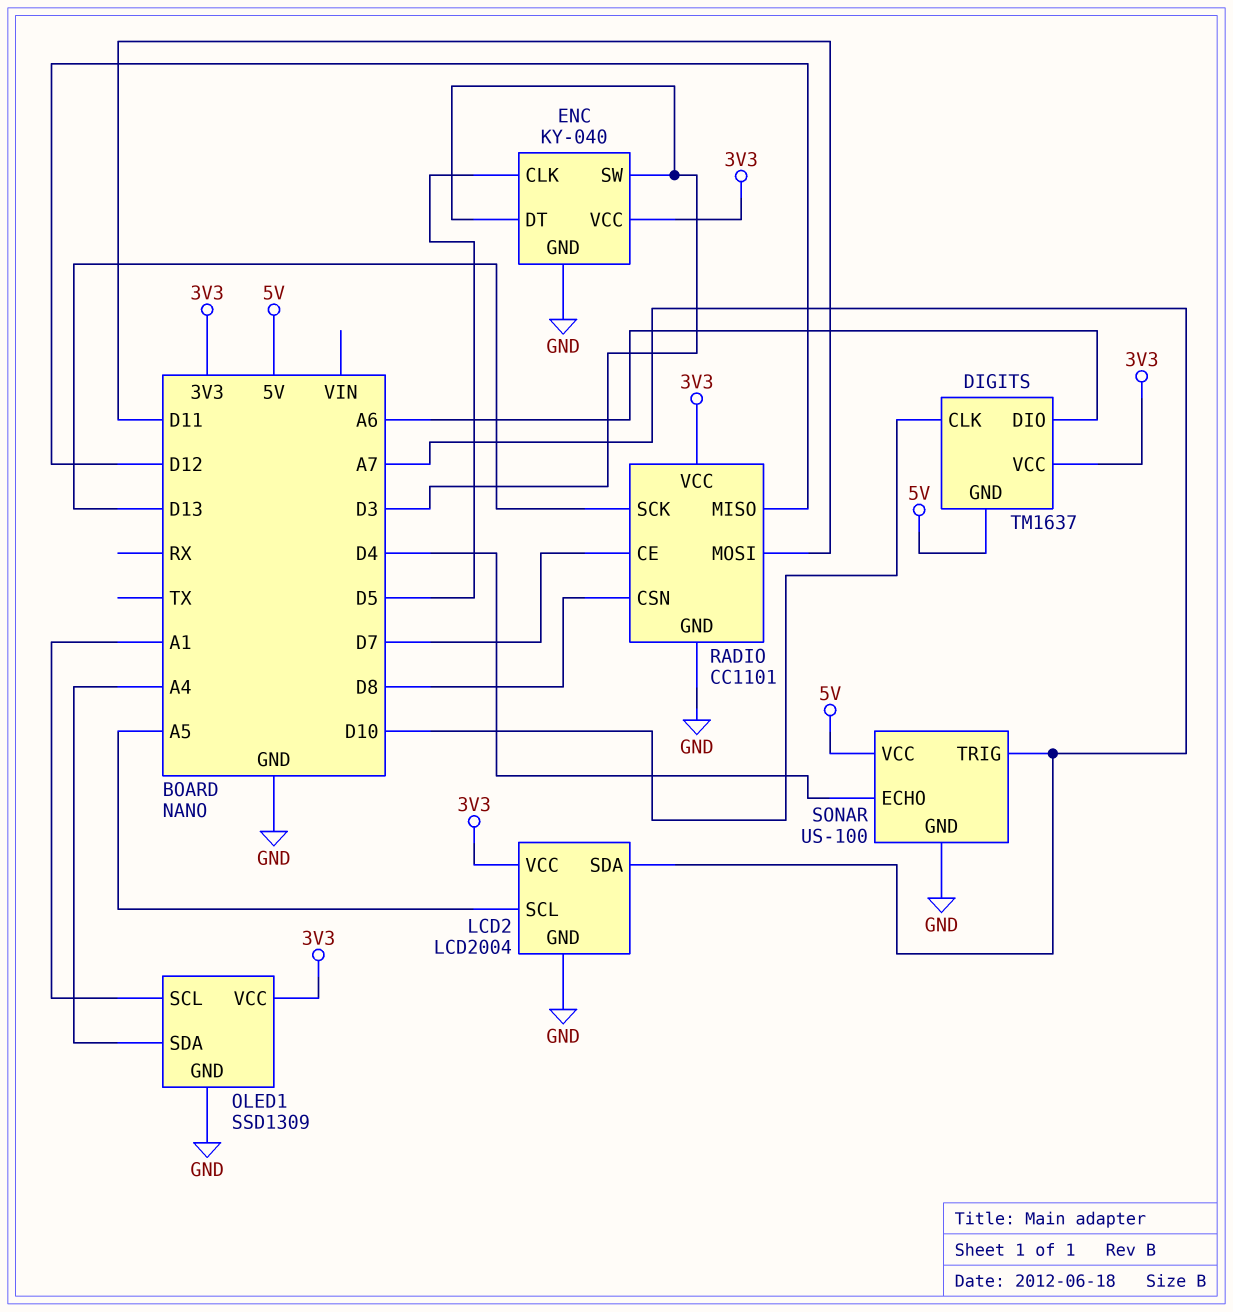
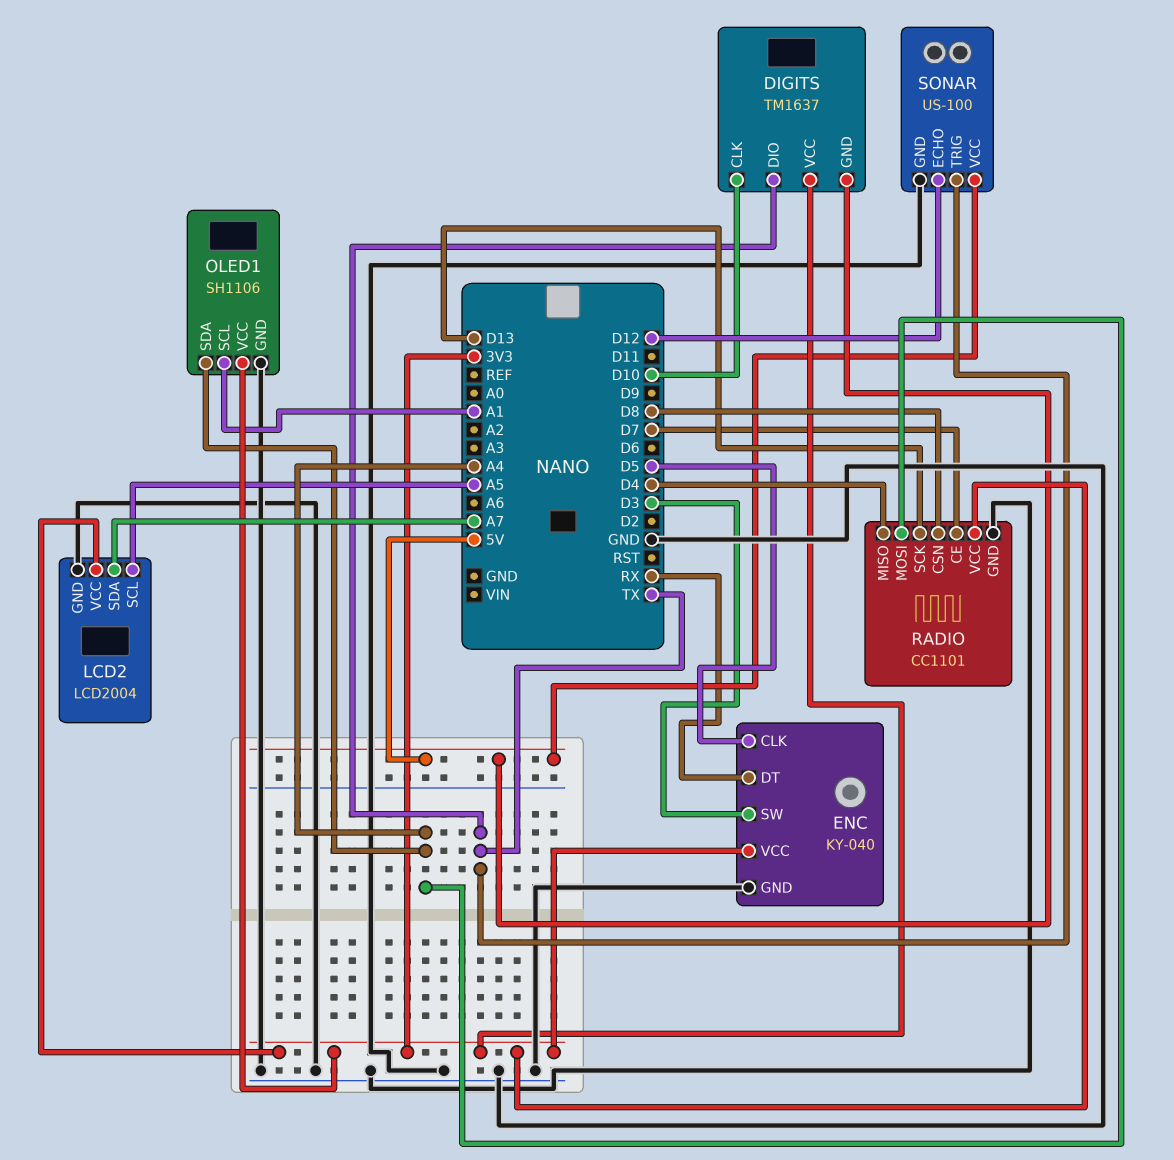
DIGITS pin DIO: A6 -> TX
ENC pin DT: D3 -> RX
OLED1: SSD1309 -> SH1106
RADIO pin MISO: D12 -> D4
RADIO pin MOSI: D11 -> A4
SONAR pin ECHO: D4 -> D12
SONAR pin TRIG: A7 -> TX

